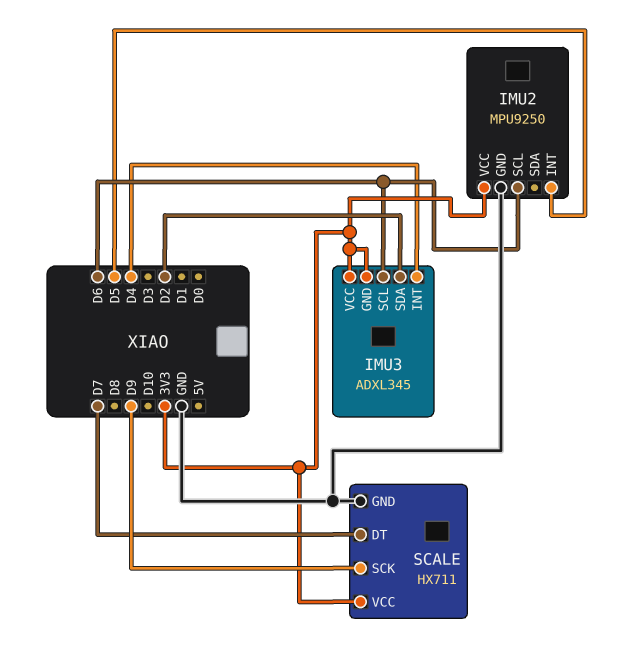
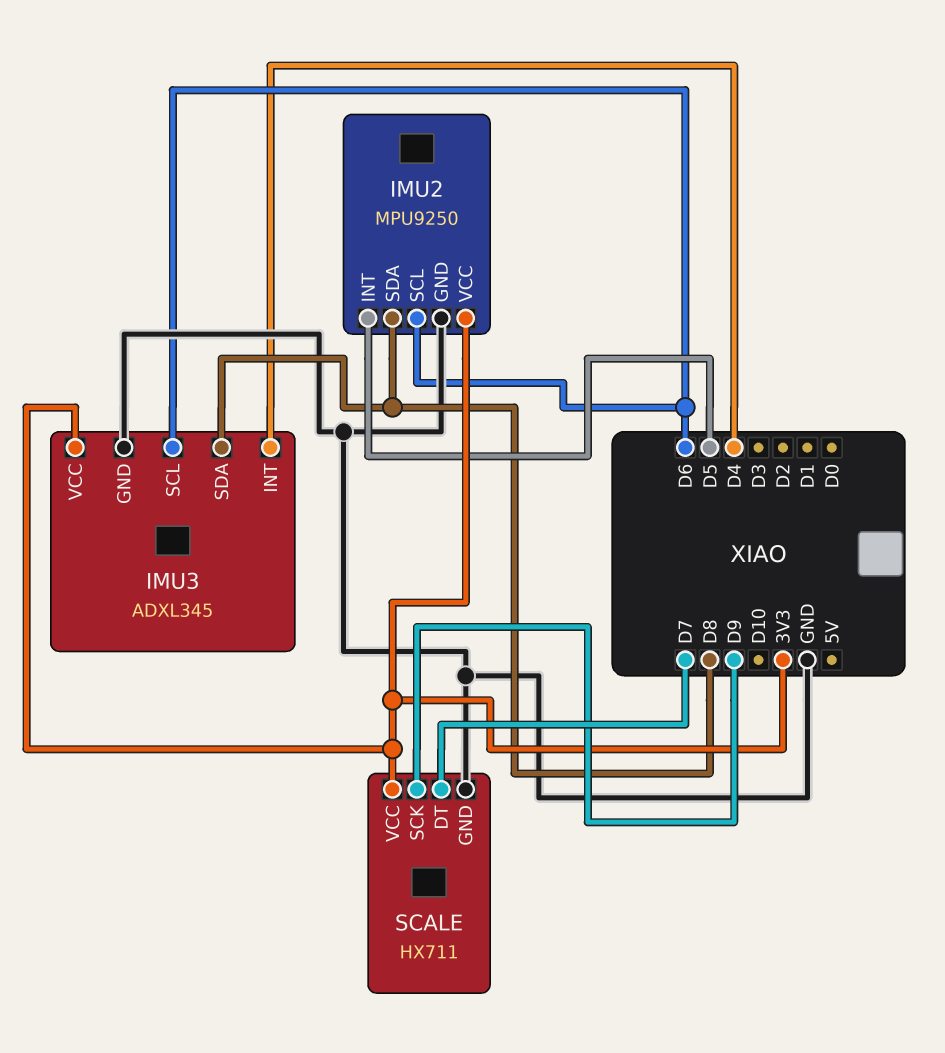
IMU2 pin SDA: none -> D8
IMU3 pin GND: 3V3 -> GND
IMU3 pin SDA: D2 -> D8

